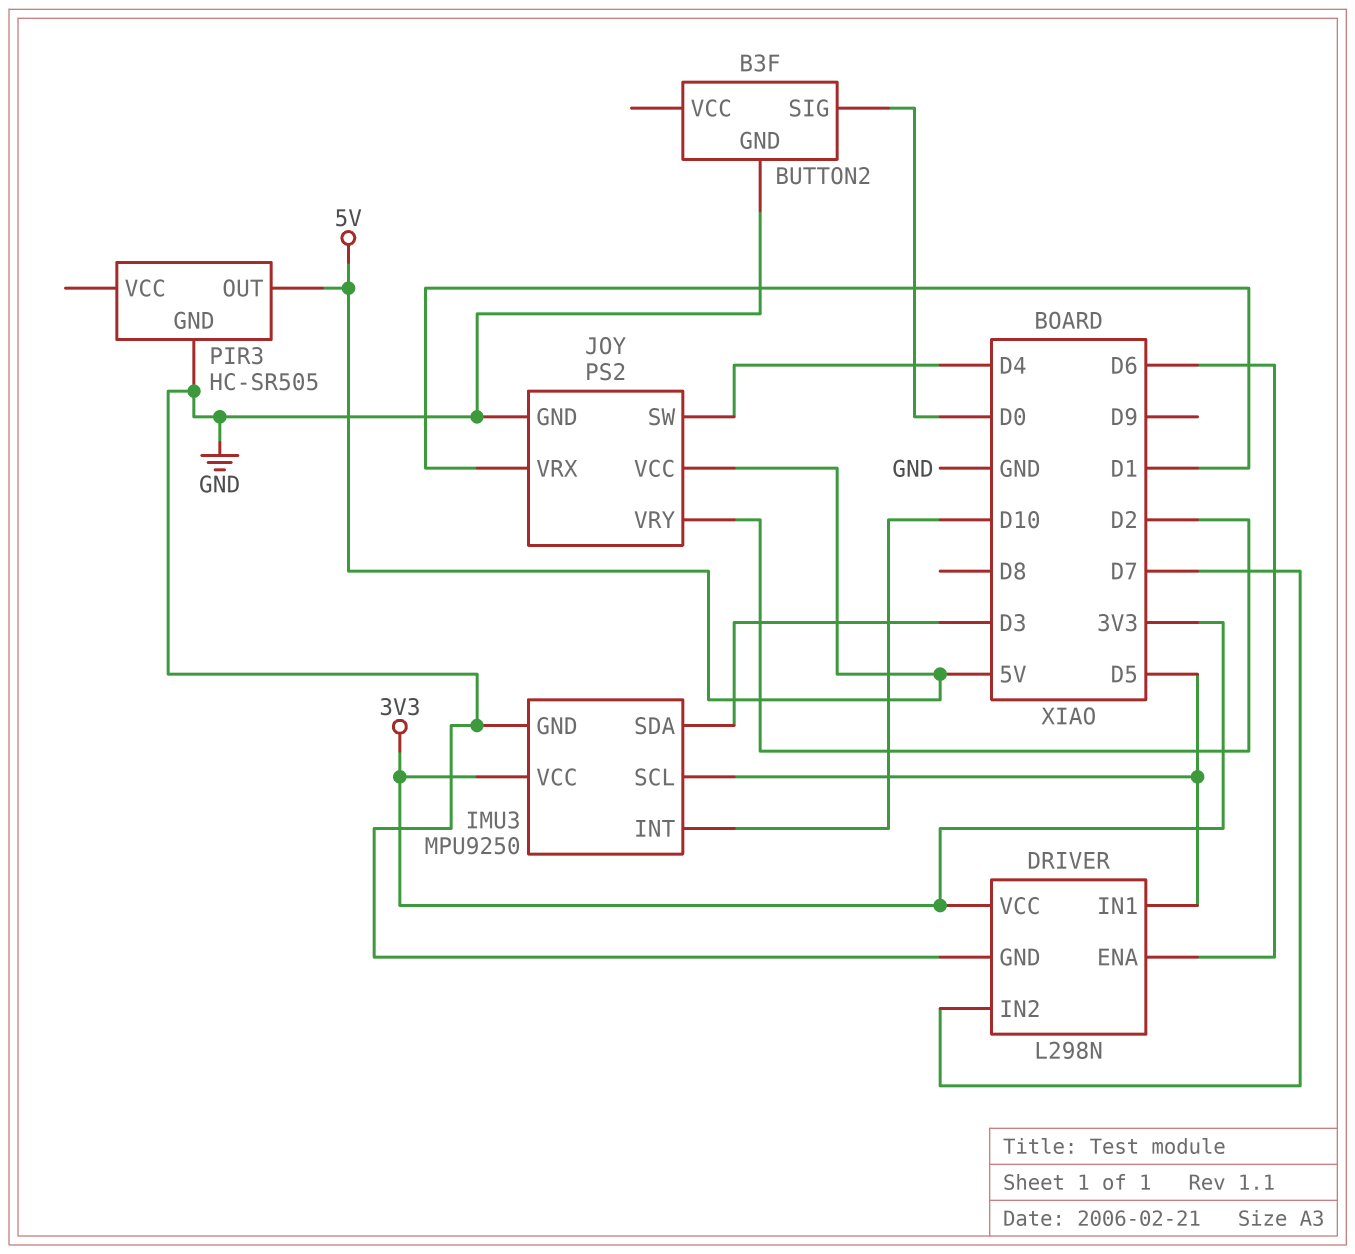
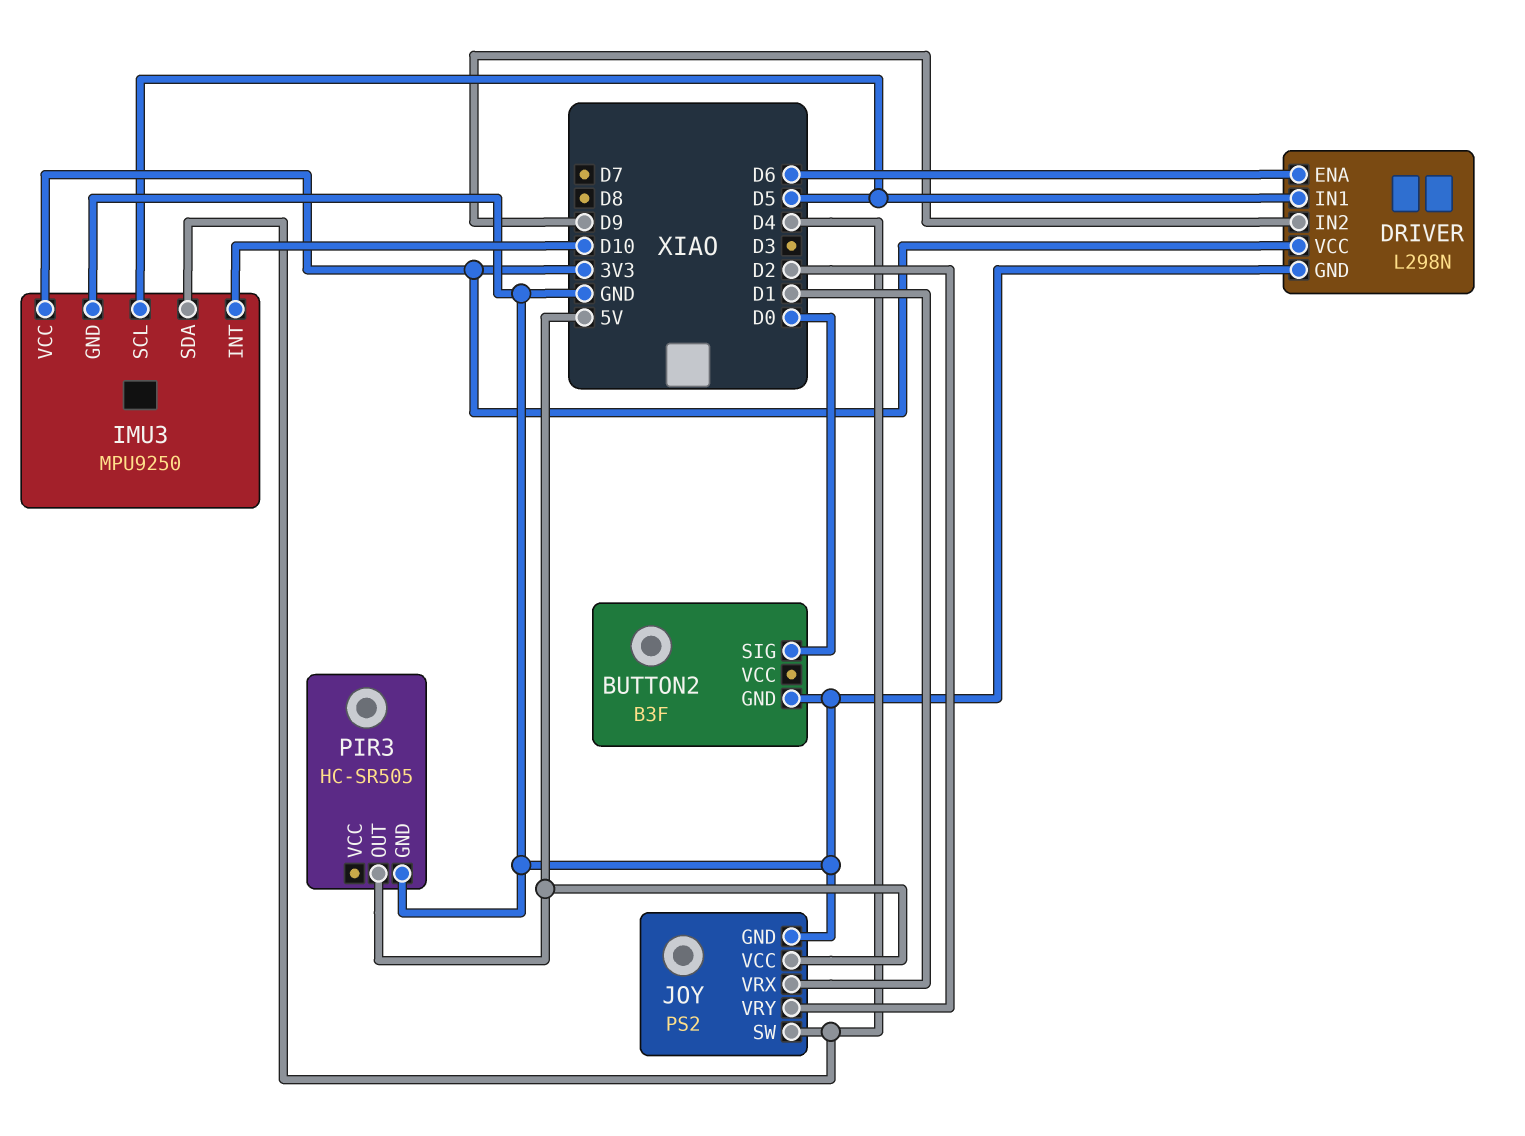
DRIVER pin IN2: D7 -> D9
IMU3 pin SDA: D3 -> D4

